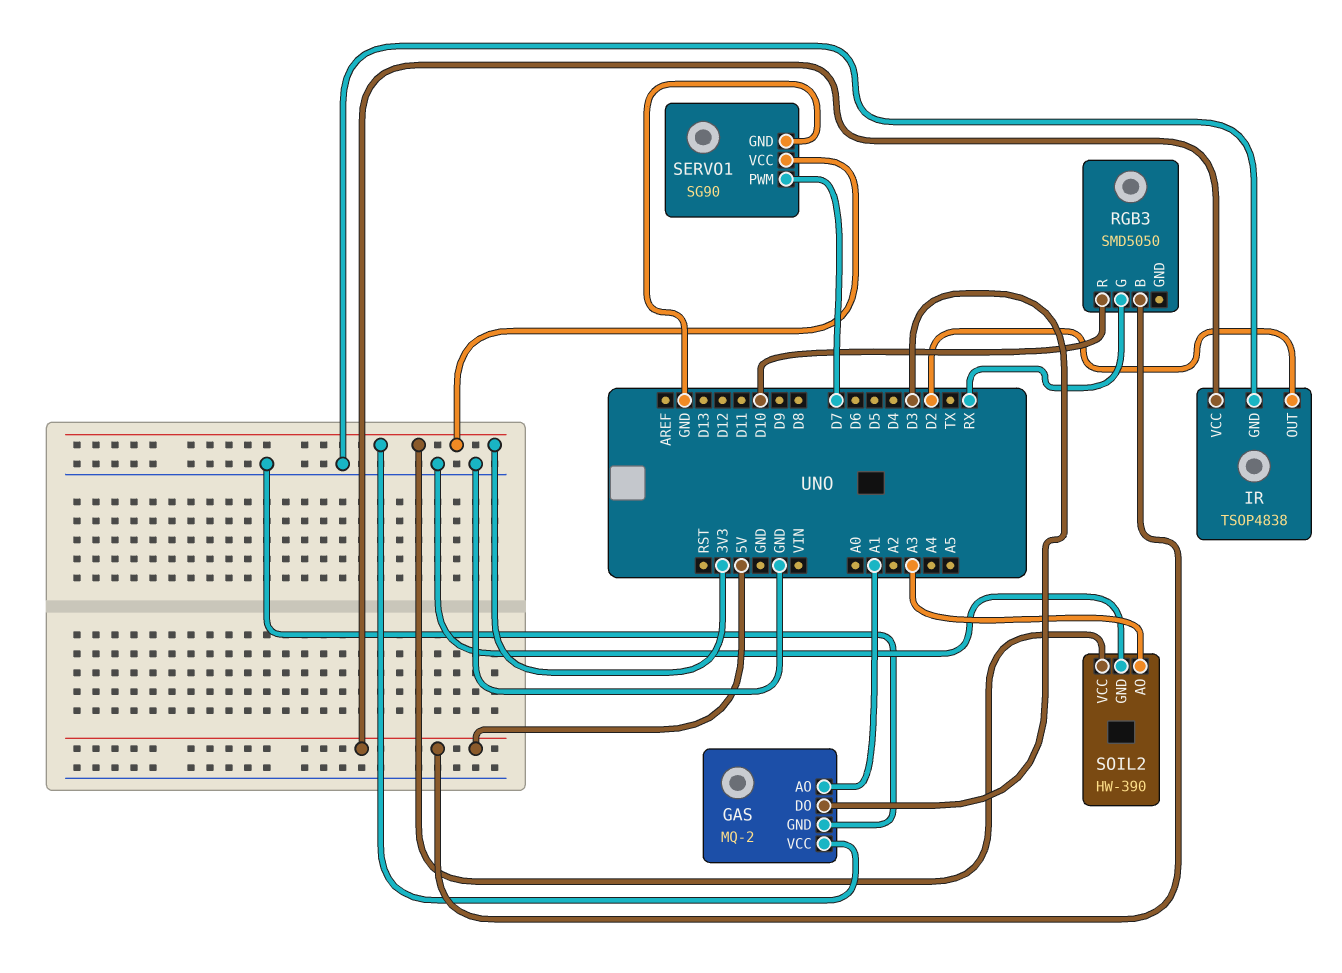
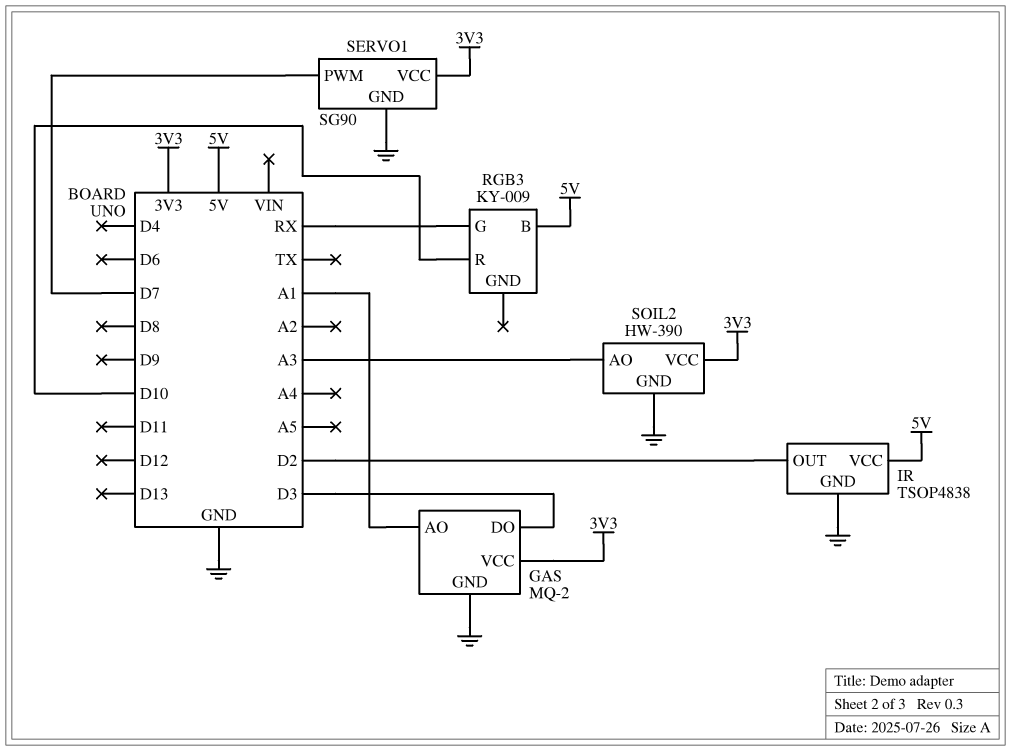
RGB3: SMD5050 -> KY-009

